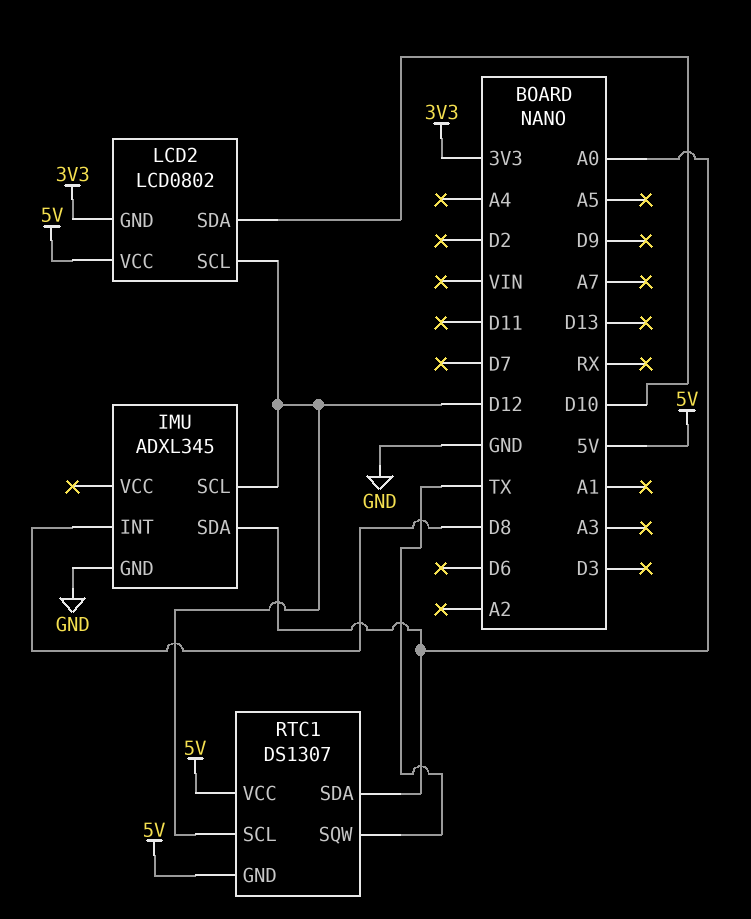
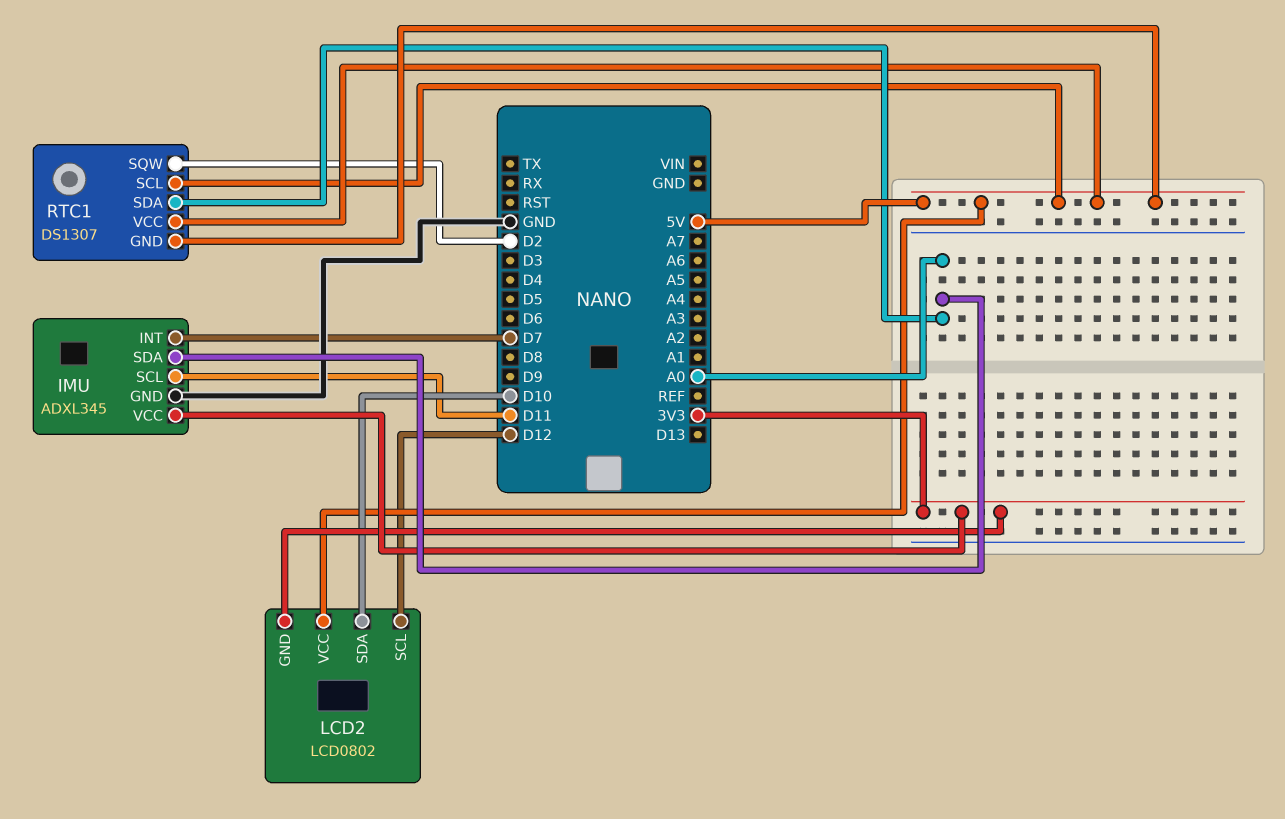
IMU pin INT: D8 -> D7
IMU pin SCL: D12 -> D11
IMU pin VCC: none -> 3V3
RTC1 pin SCL: D12 -> 5V
RTC1 pin SQW: TX -> D2

